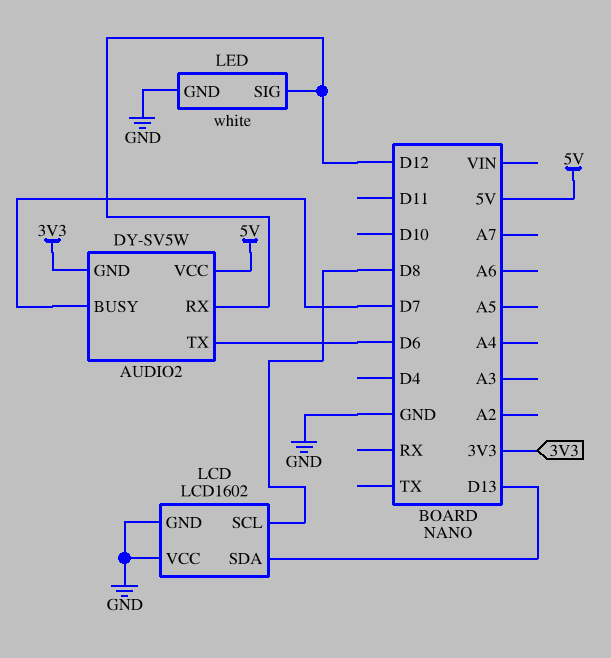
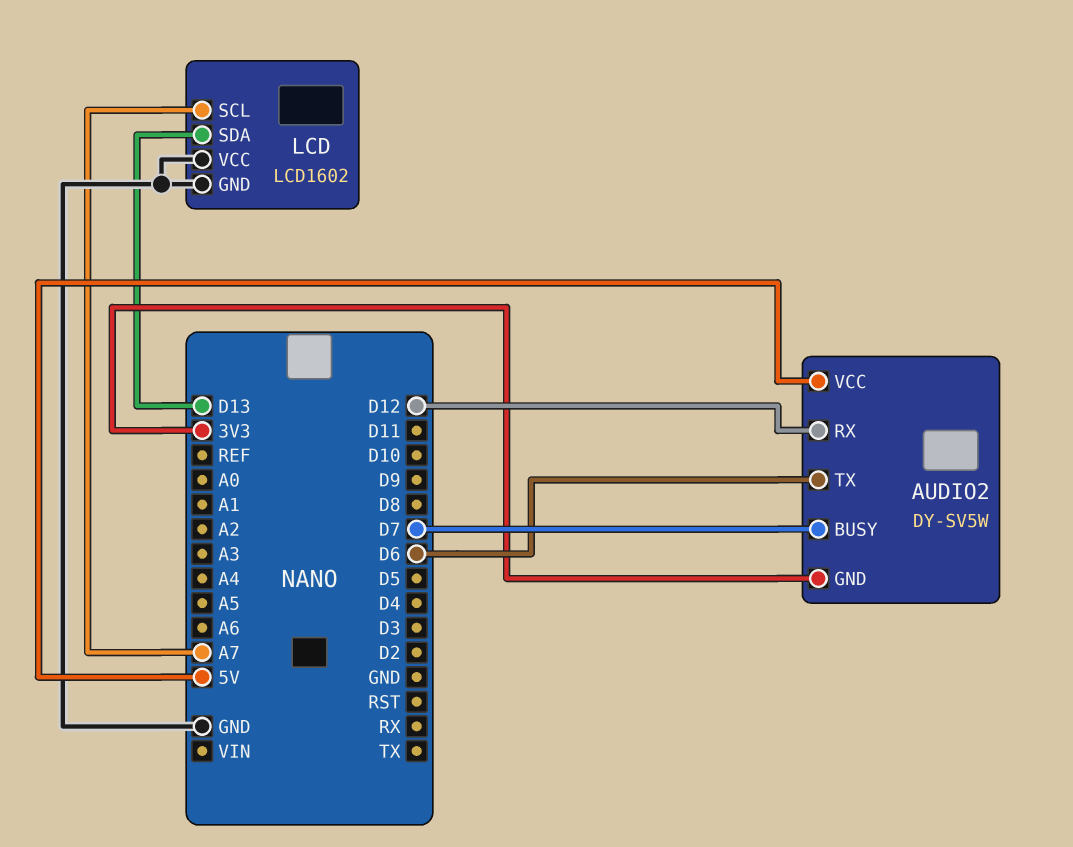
LCD pin SCL: D8 -> A7
LED: white -> none
LED pin GND: GND -> none
LED pin SIG: D12 -> none

